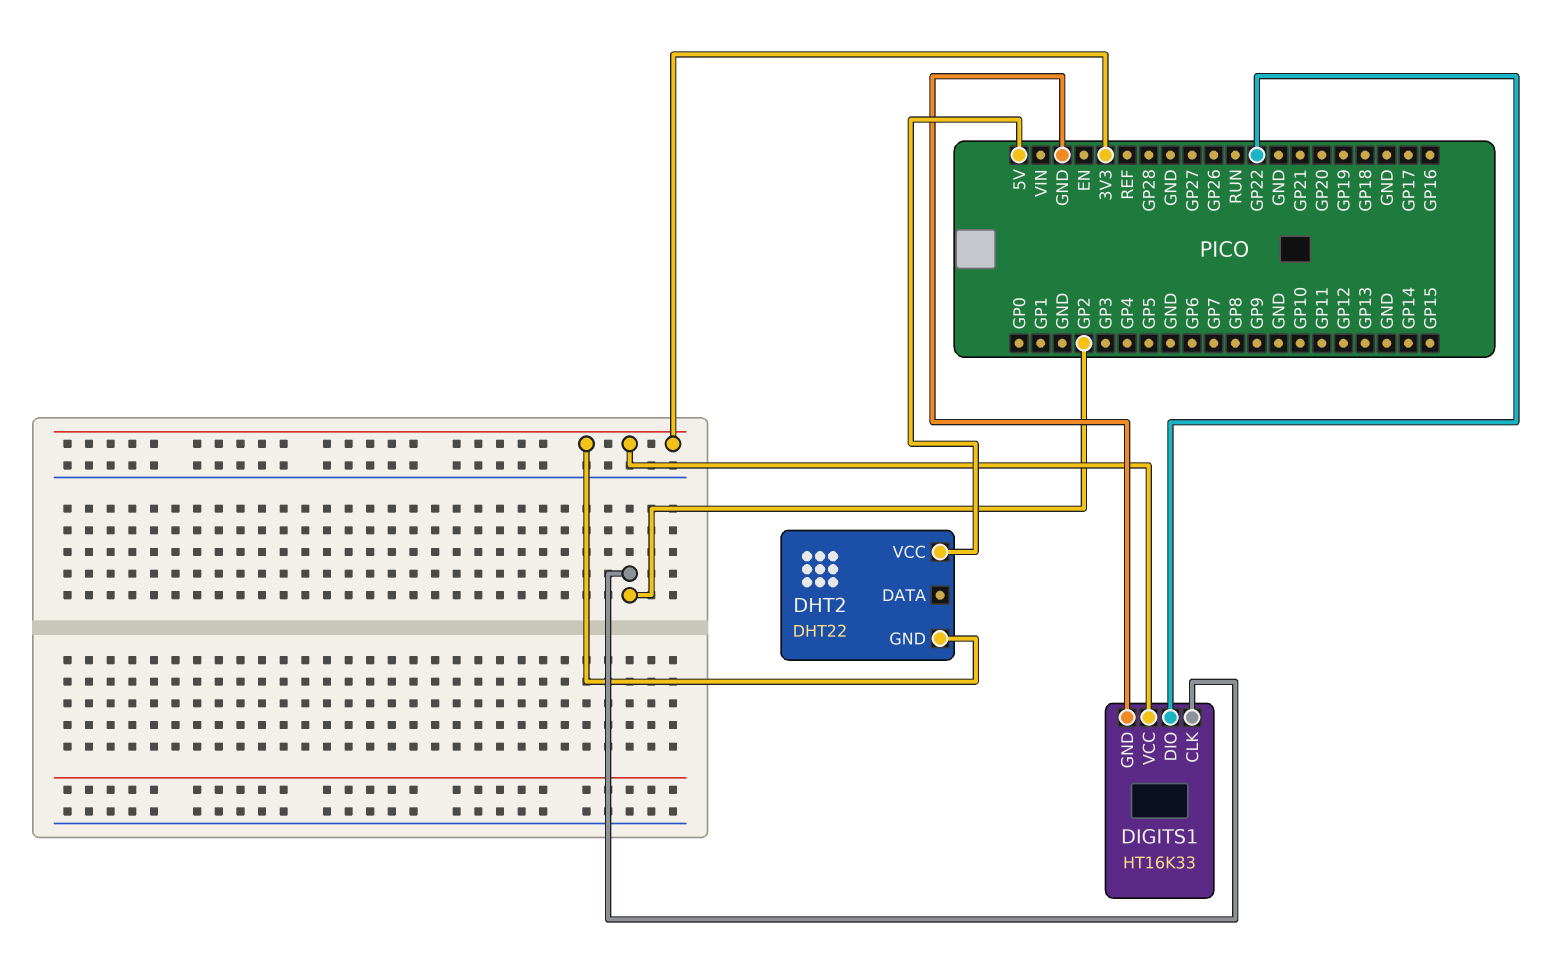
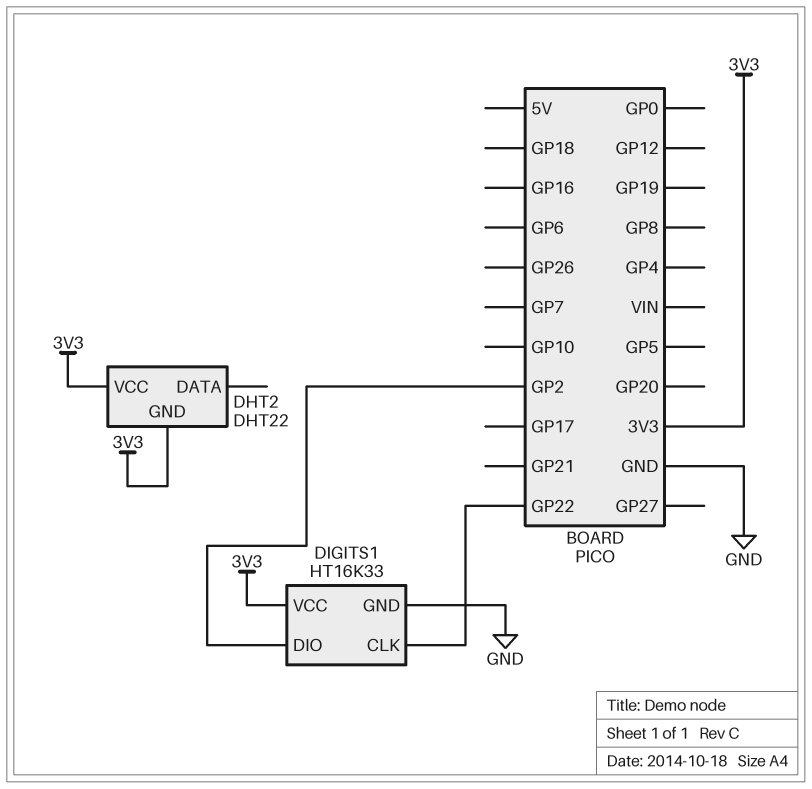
DHT2 pin VCC: 5V -> 3V3
DIGITS1 pin CLK: GP2 -> GP22
DIGITS1 pin DIO: GP22 -> GP2

